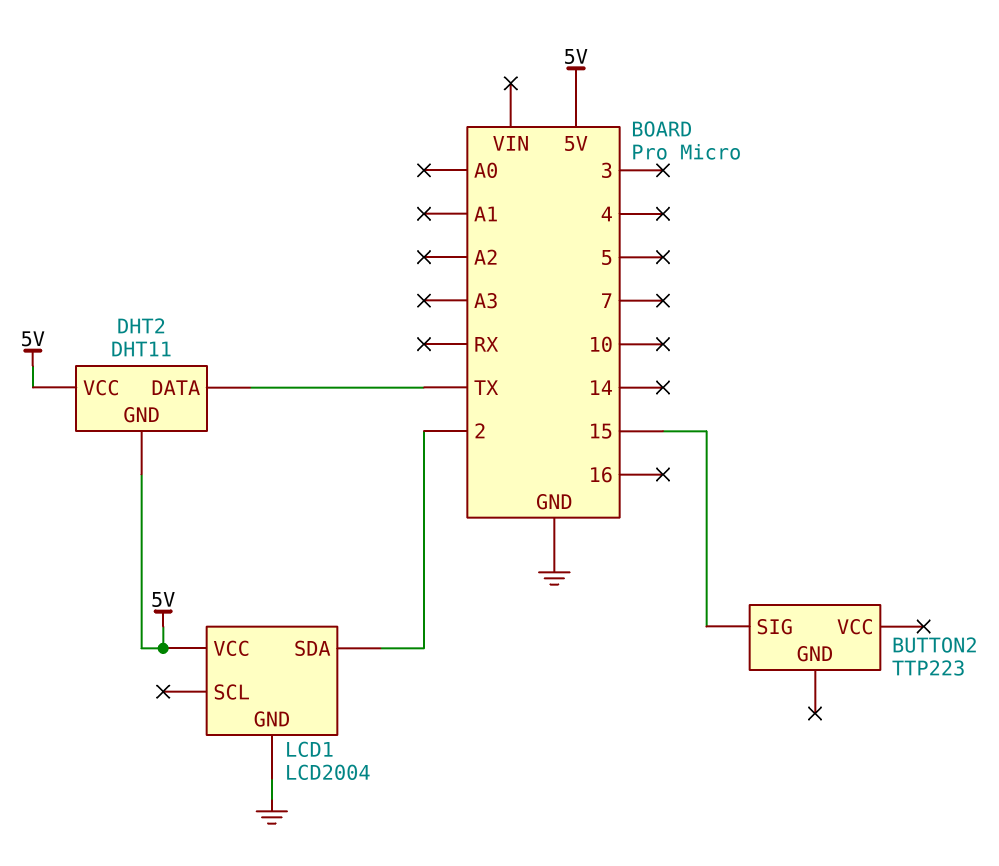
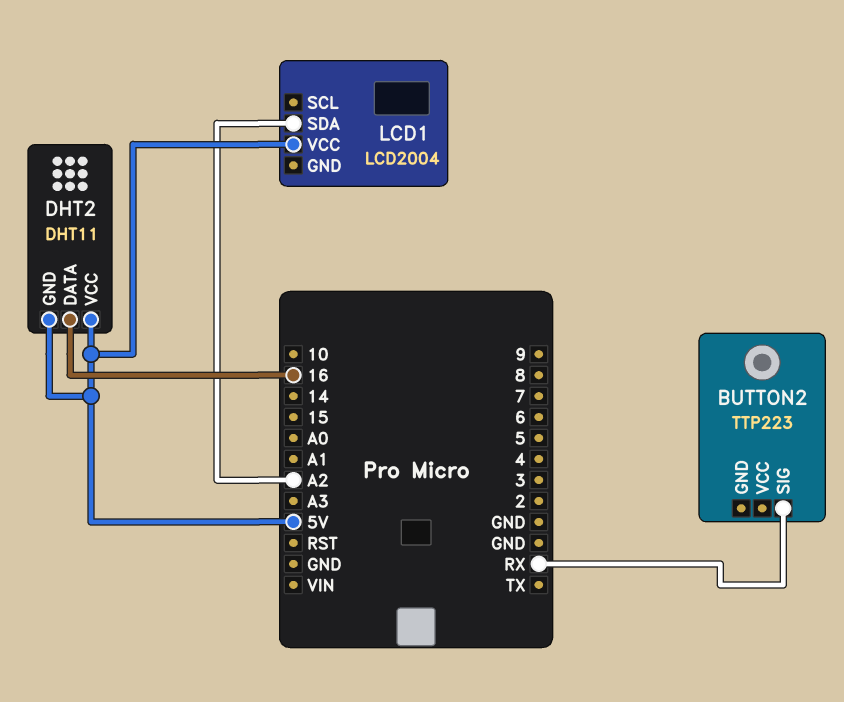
BUTTON2 pin SIG: 15 -> RX
DHT2 pin DATA: TX -> 16
LCD1 pin GND: GND -> none
LCD1 pin SDA: 2 -> A2

